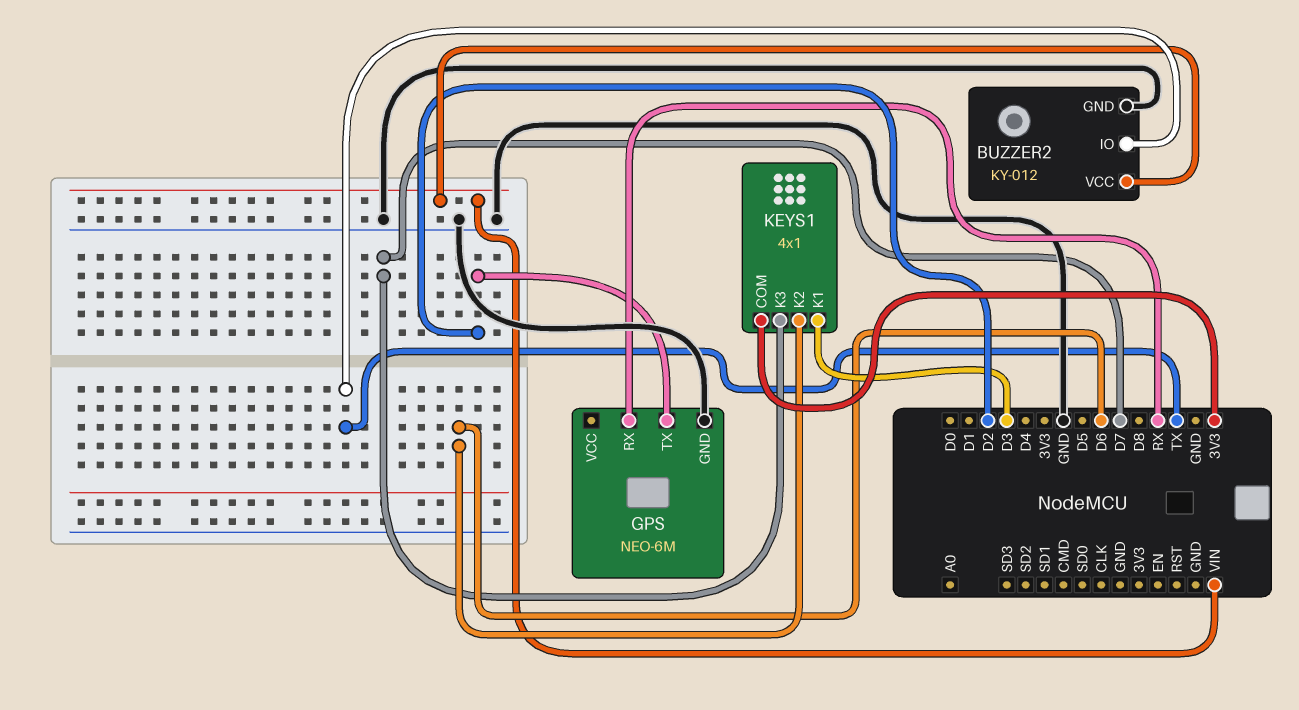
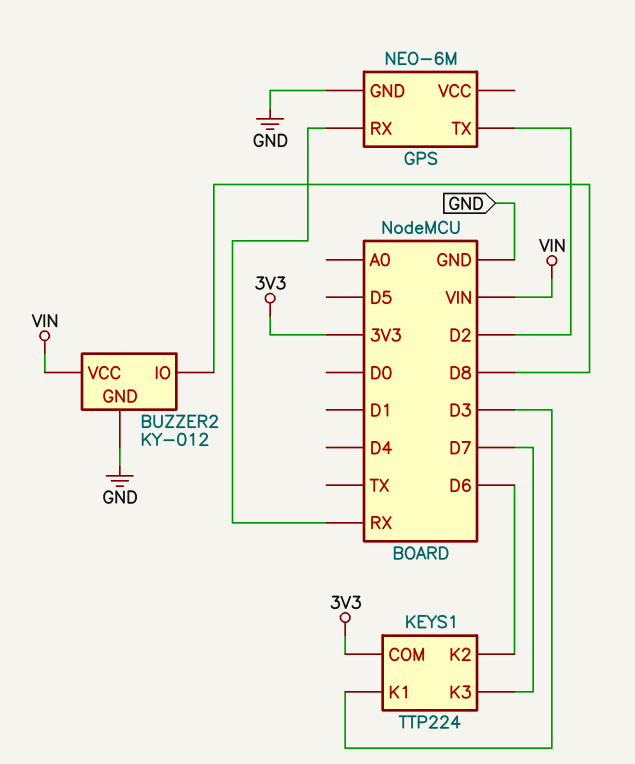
BUZZER2 pin IO: TX -> D8
KEYS1: 4x1 -> TTP224

